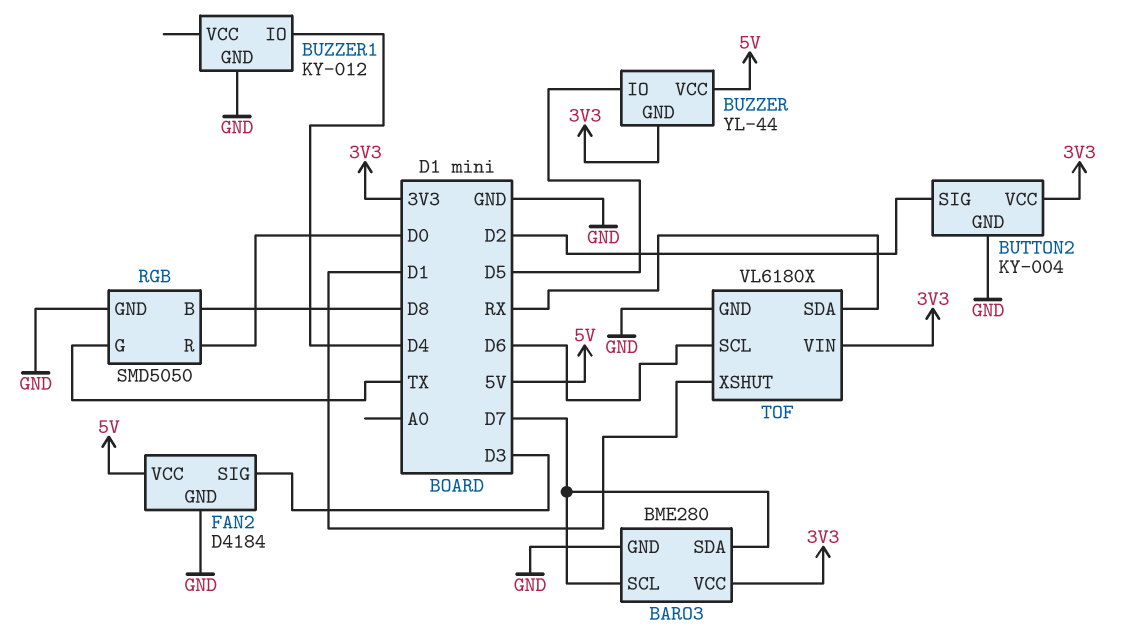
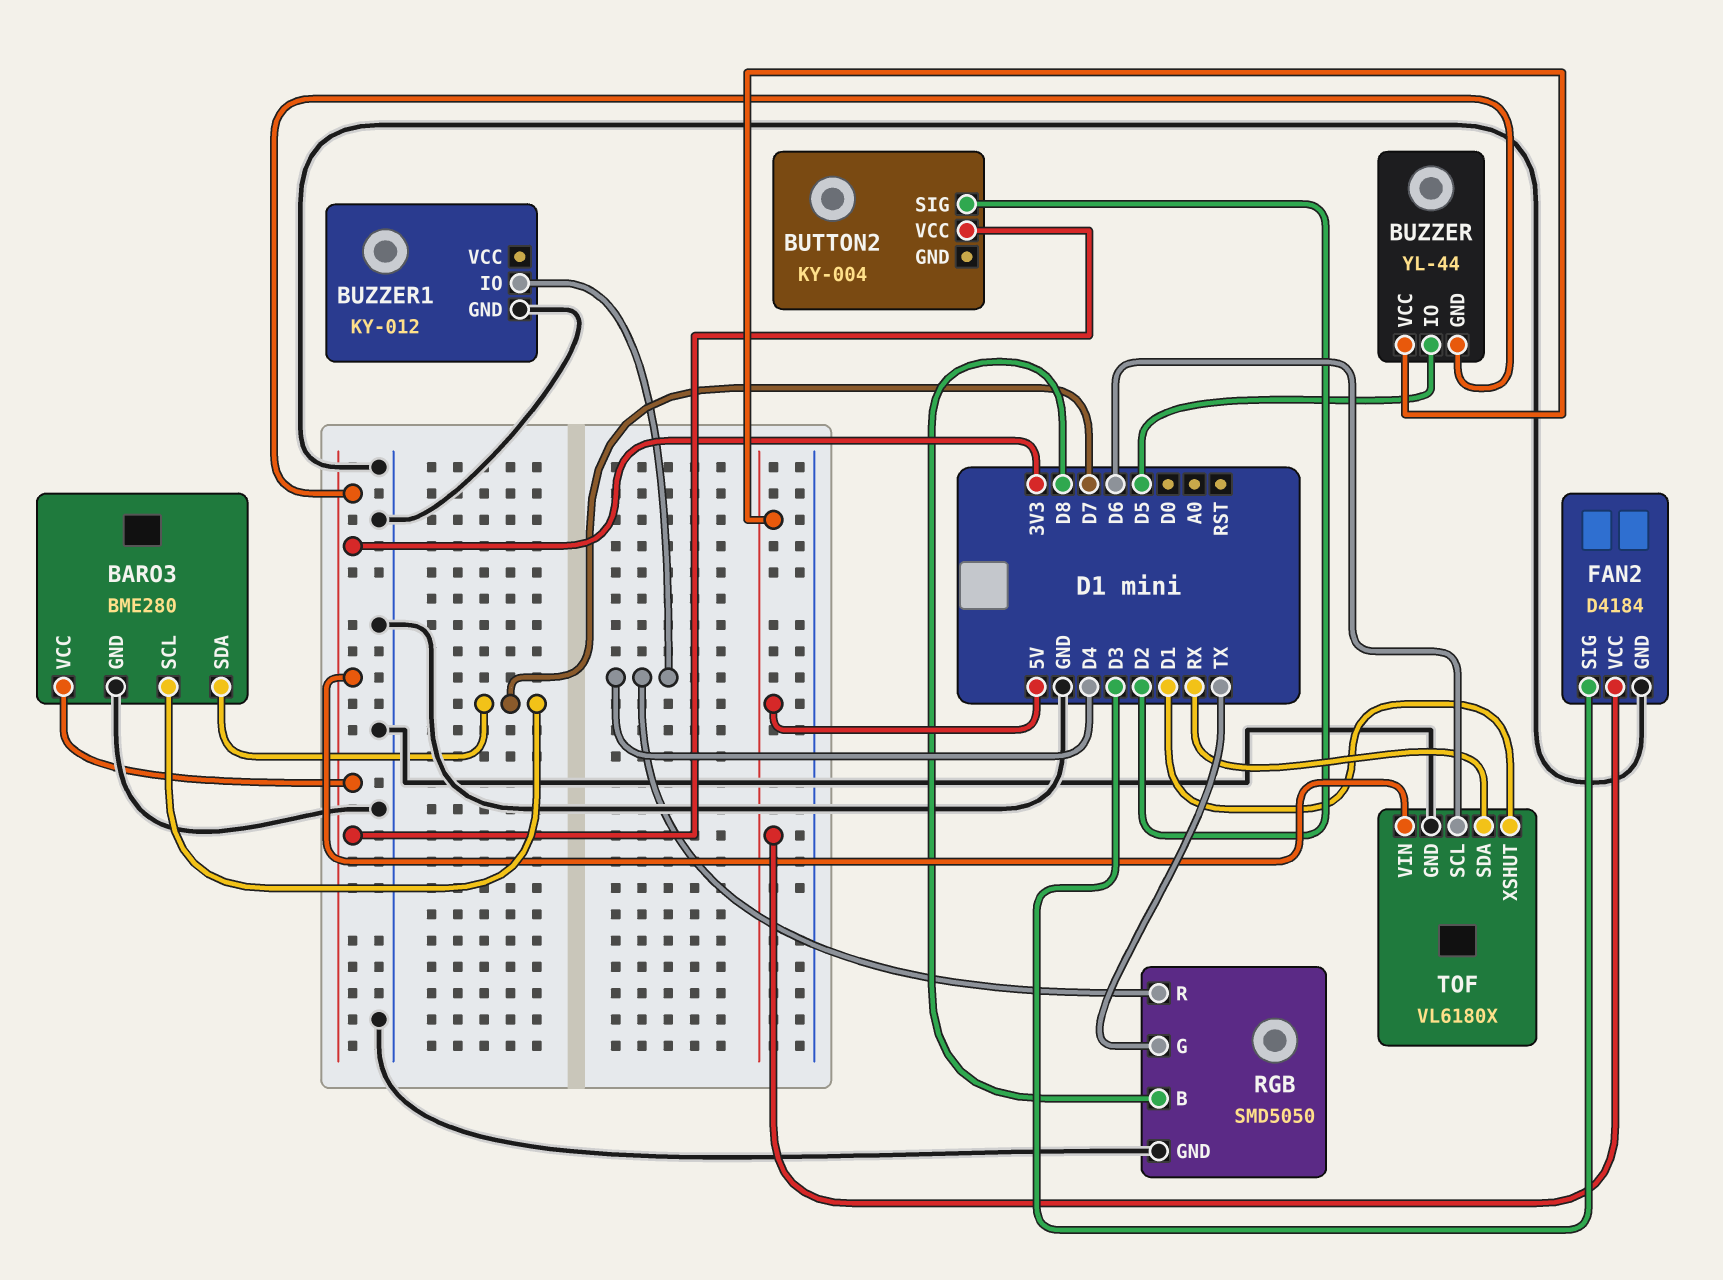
BUTTON2 pin GND: GND -> none
RGB pin R: D0 -> D4

